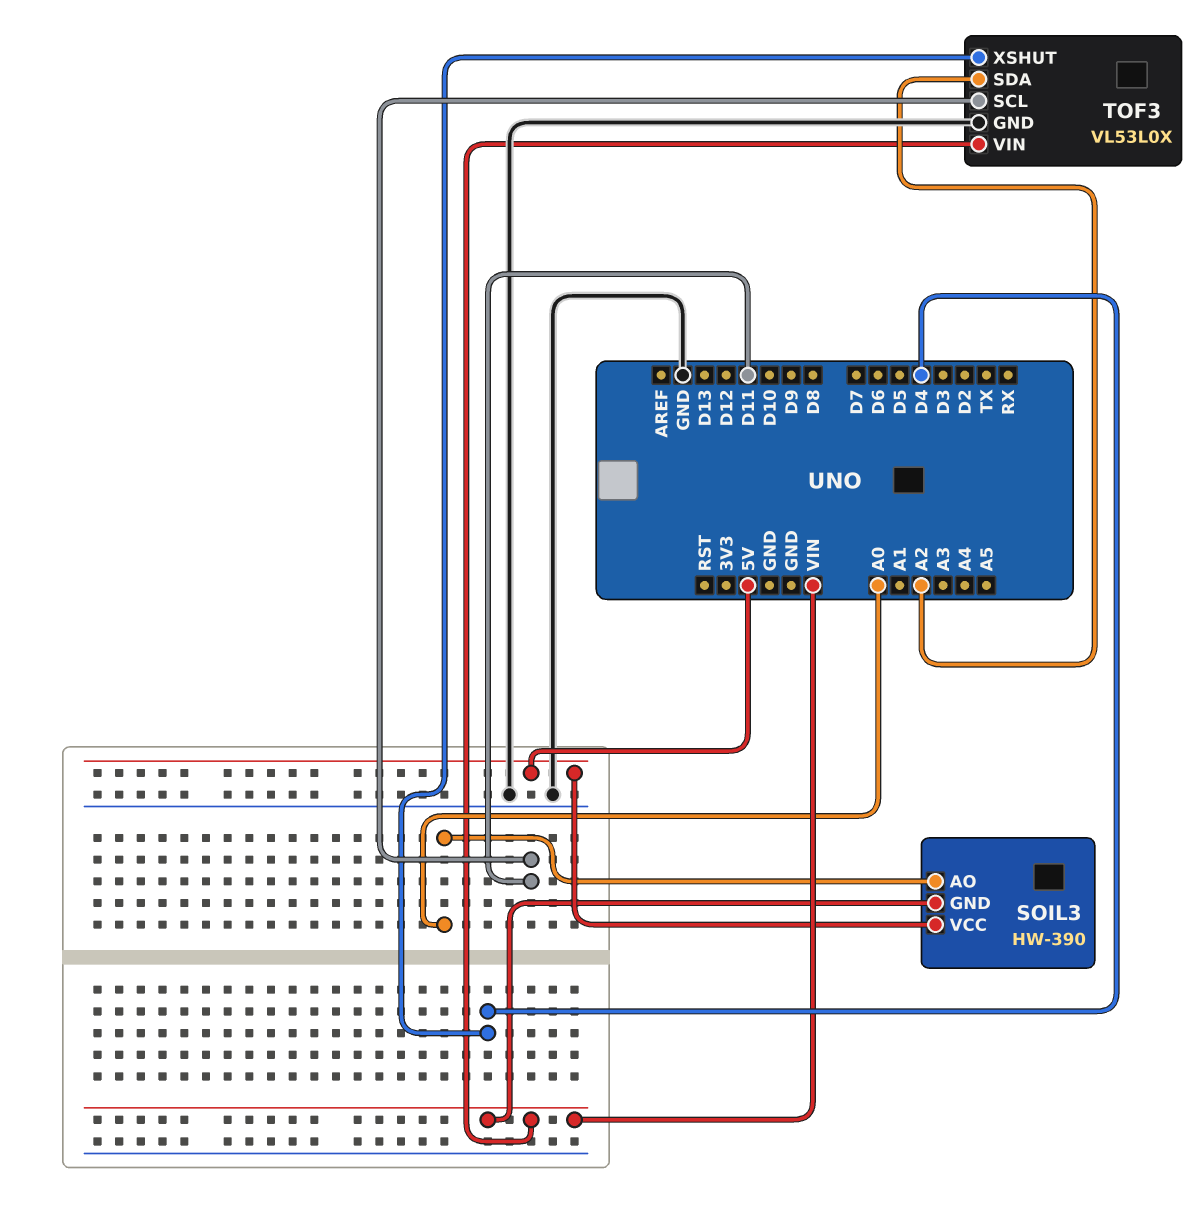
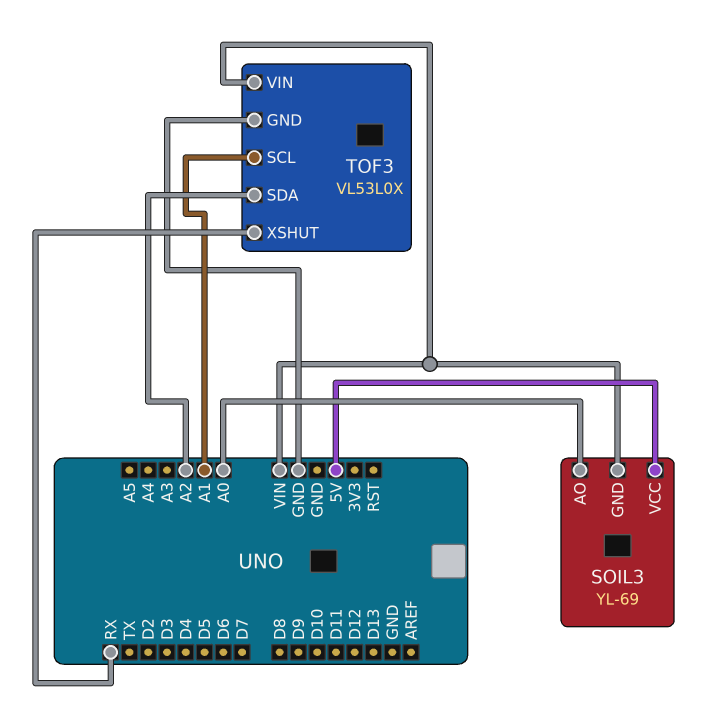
SOIL3: HW-390 -> YL-69
TOF3 pin SCL: D11 -> A1
TOF3 pin XSHUT: D4 -> RX

